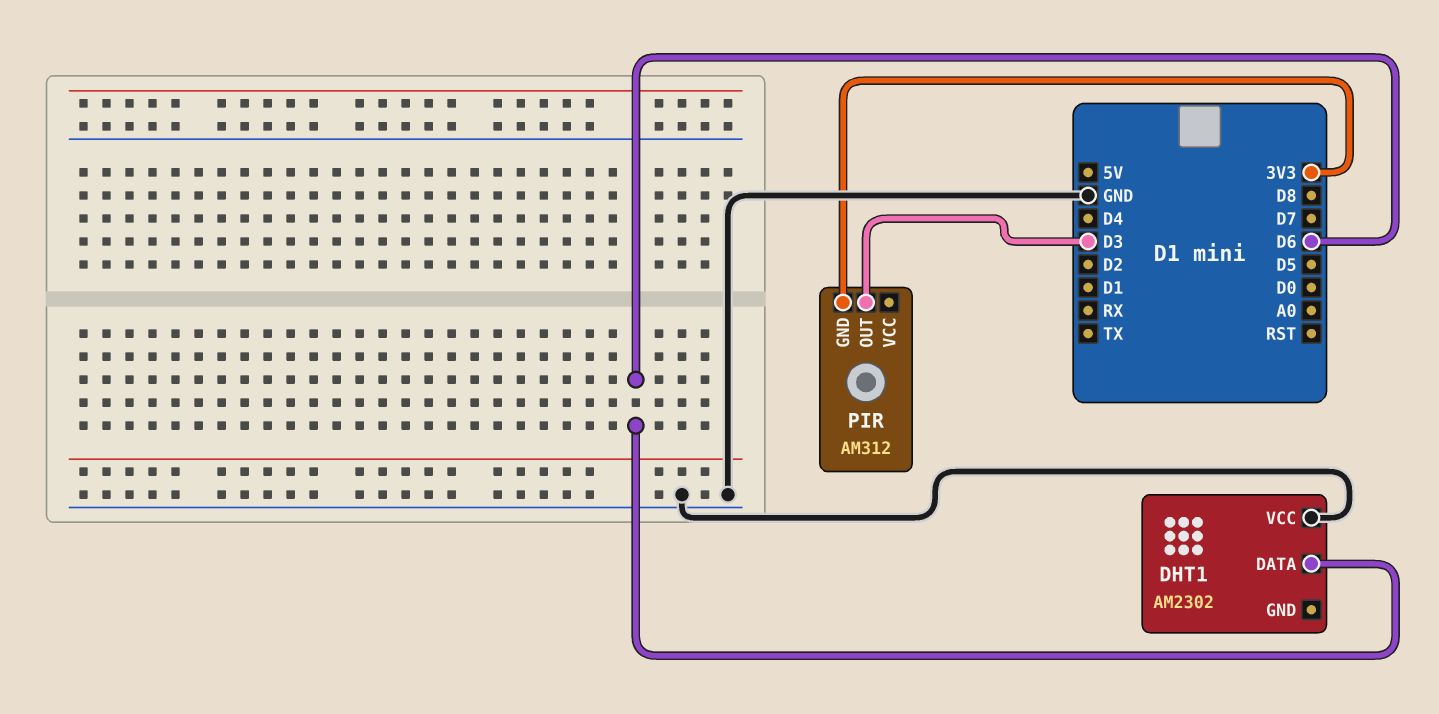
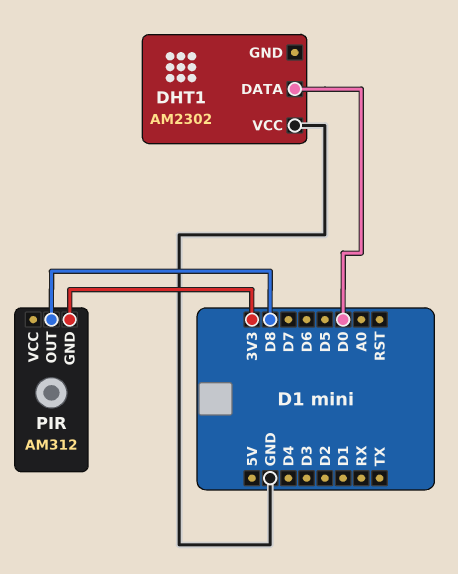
DHT1 pin DATA: D6 -> D0
PIR pin OUT: D3 -> D8

